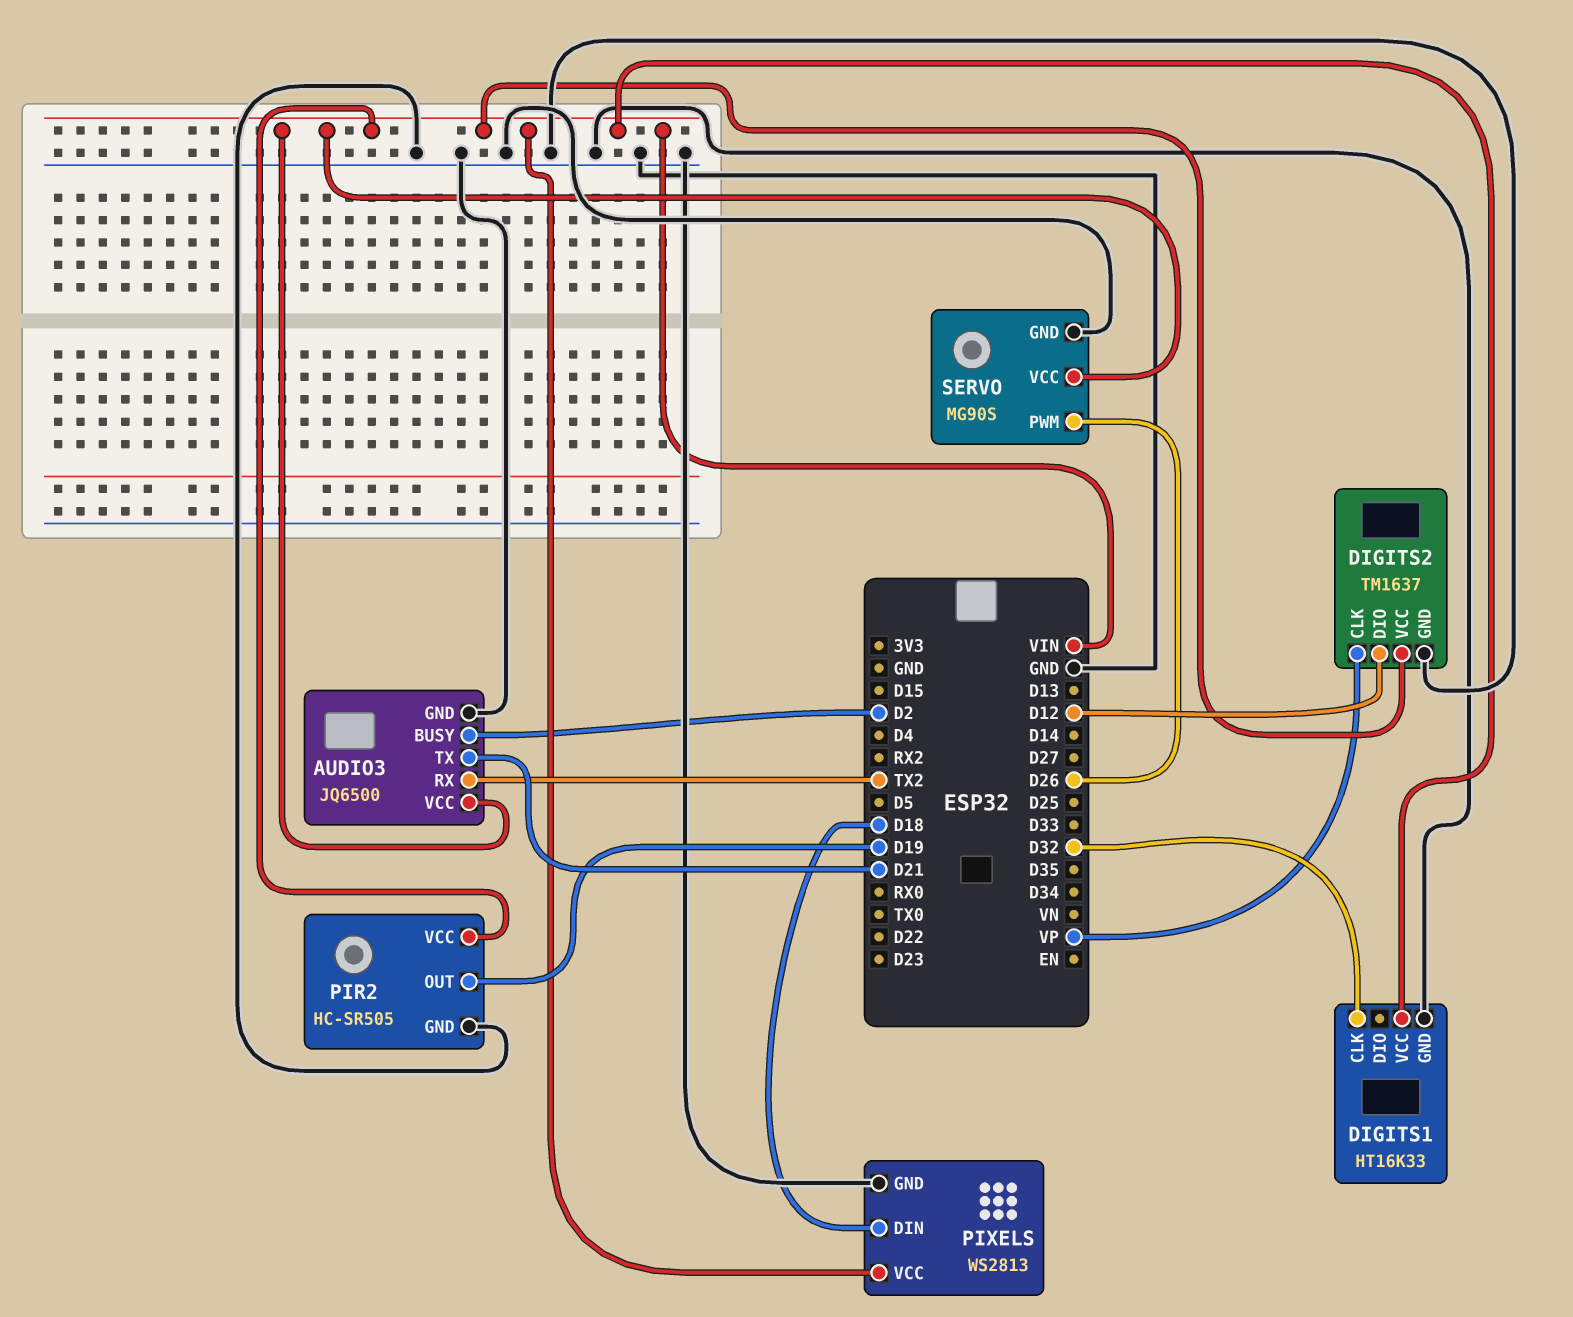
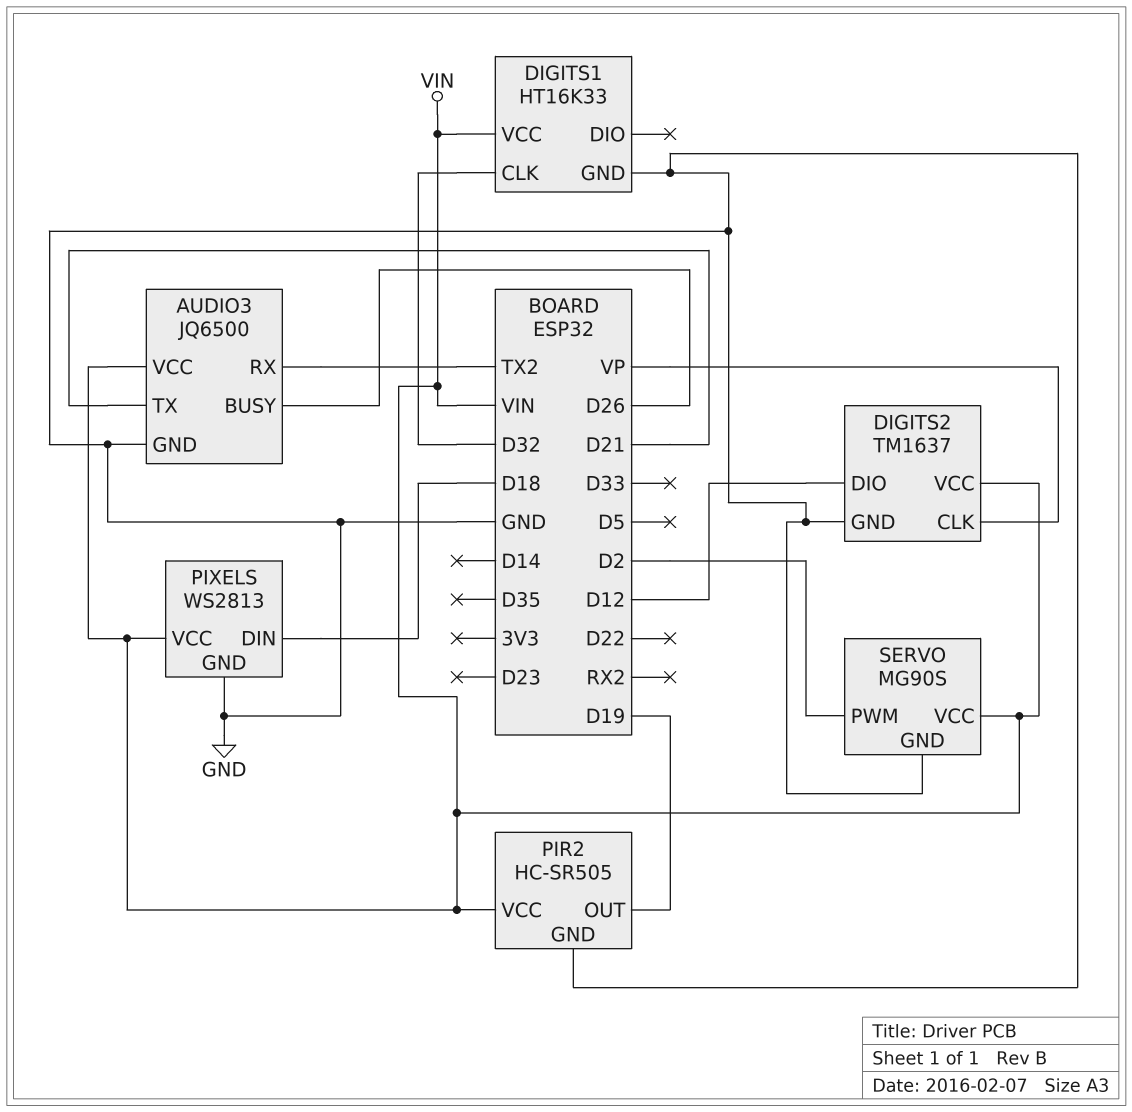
AUDIO3 pin BUSY: D2 -> D26
SERVO pin PWM: D26 -> D2

